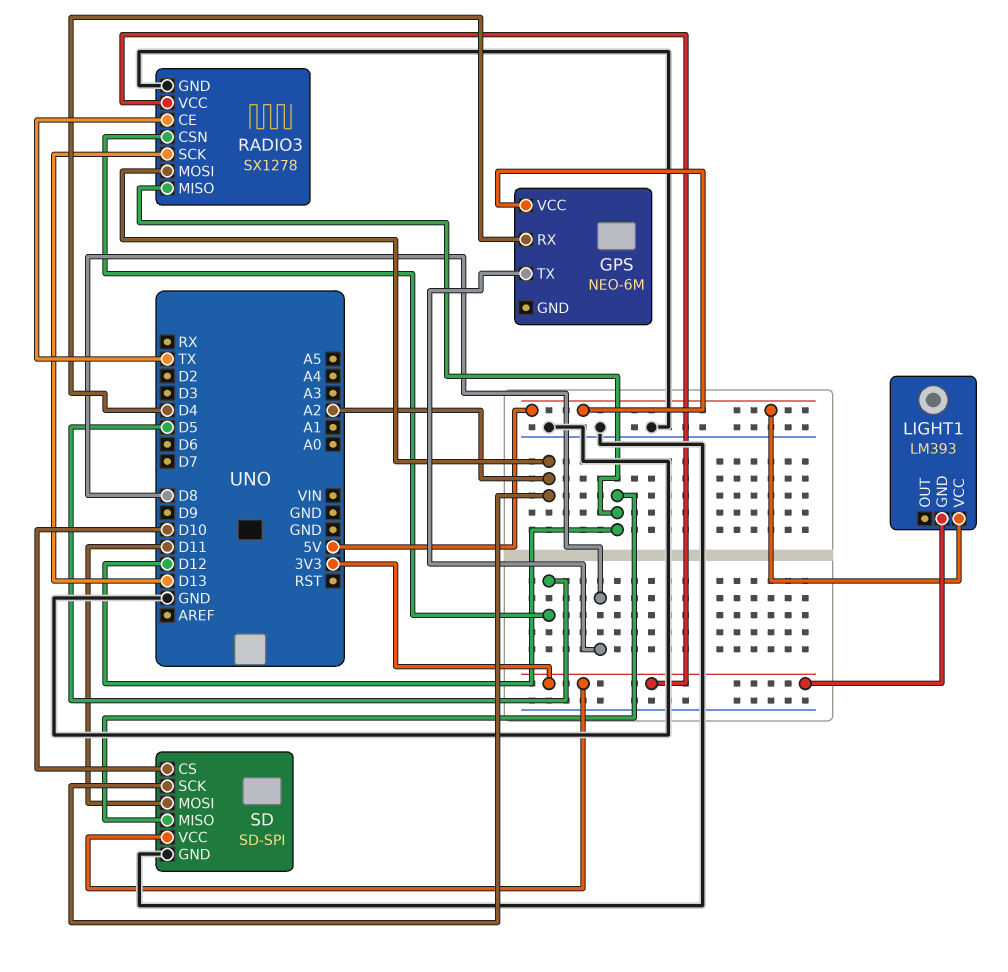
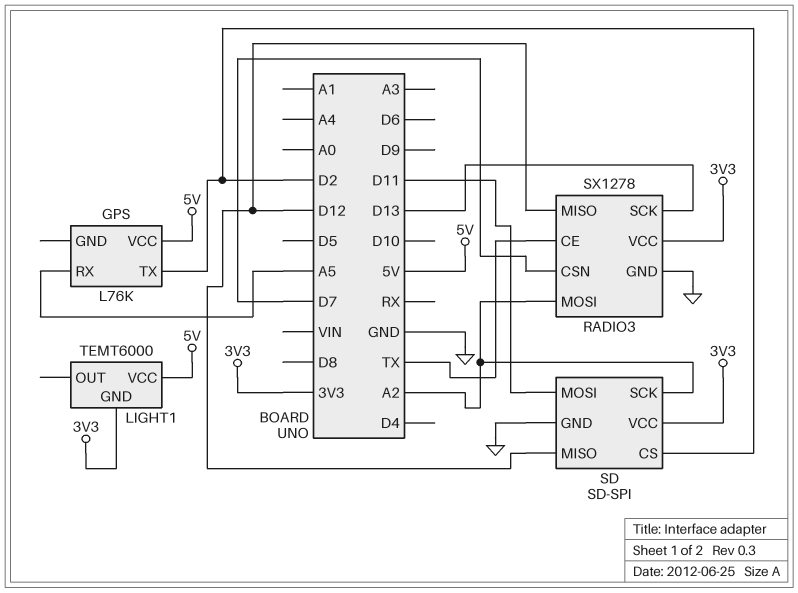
GPS: NEO-6M -> L76K
GPS pin RX: D4 -> A5
GPS pin TX: D8 -> D2
LIGHT1: LM393 -> TEMT6000
RADIO3 pin CSN: D5 -> D7
SD pin CS: D10 -> D2

